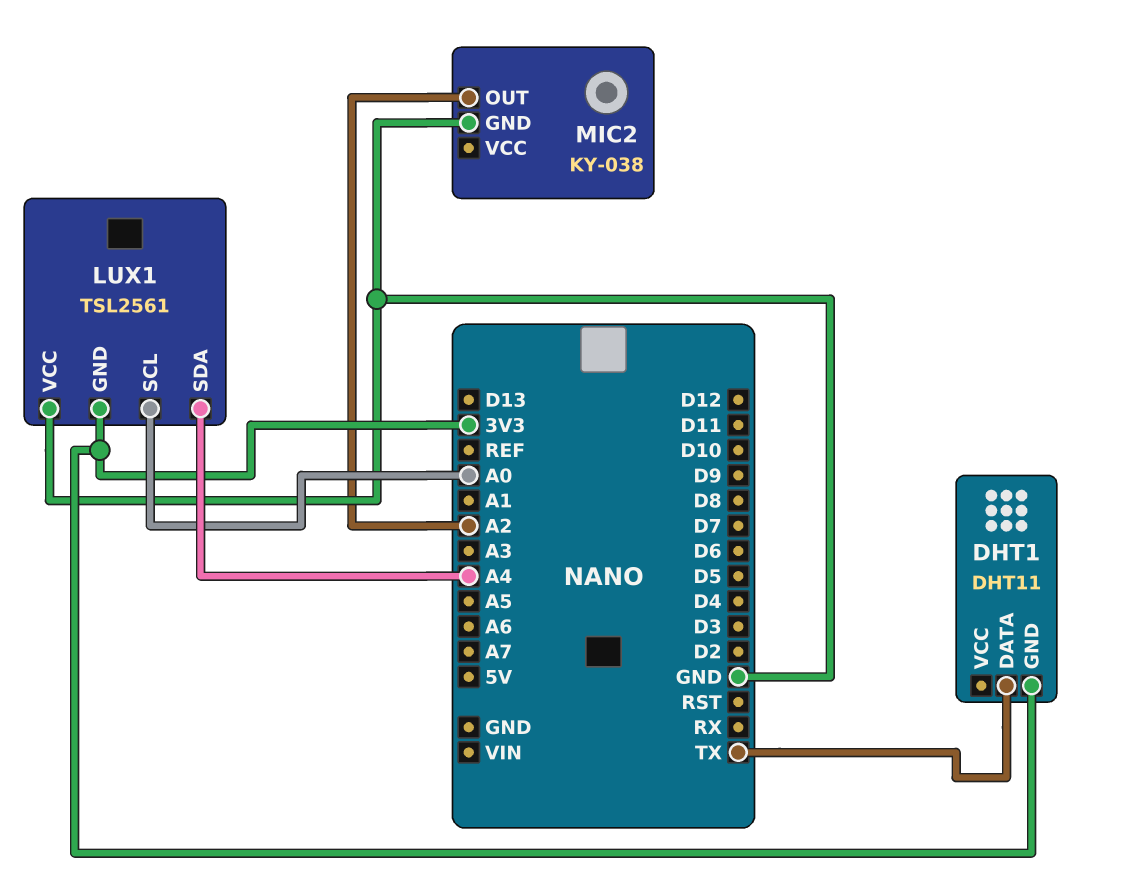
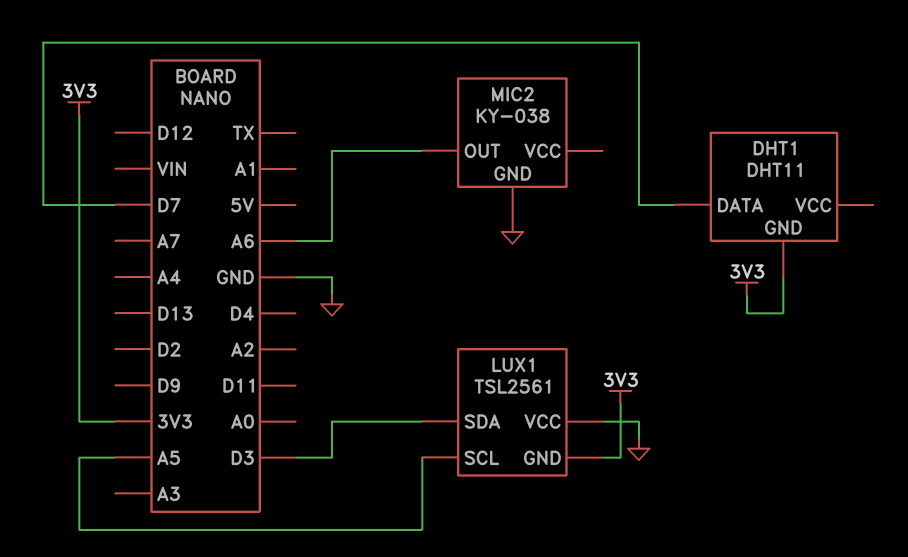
DHT1 pin DATA: TX -> D7
LUX1 pin SCL: A0 -> A5
LUX1 pin SDA: A4 -> D3
MIC2 pin OUT: A2 -> A6

